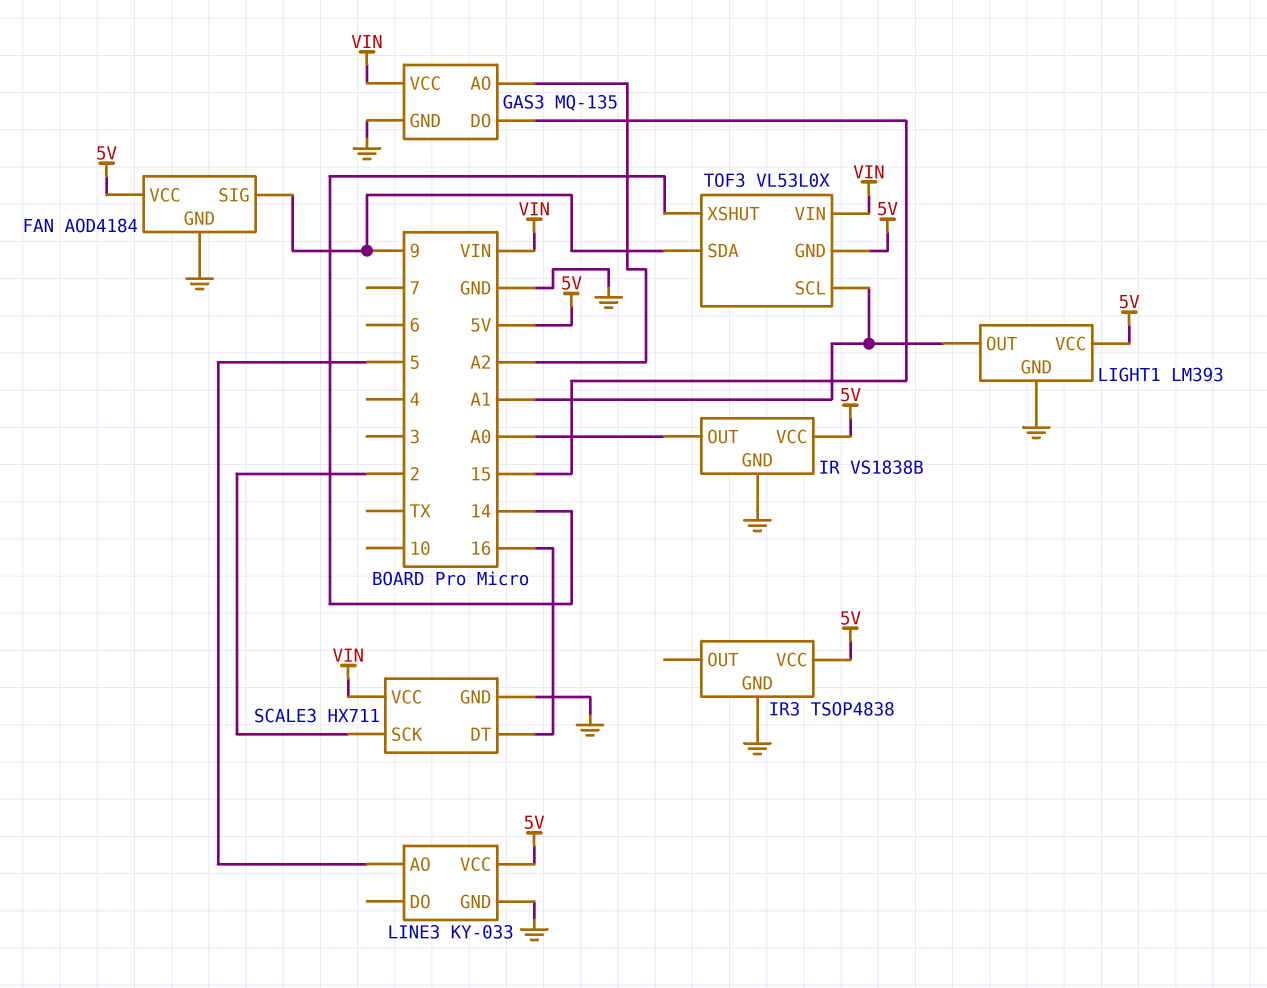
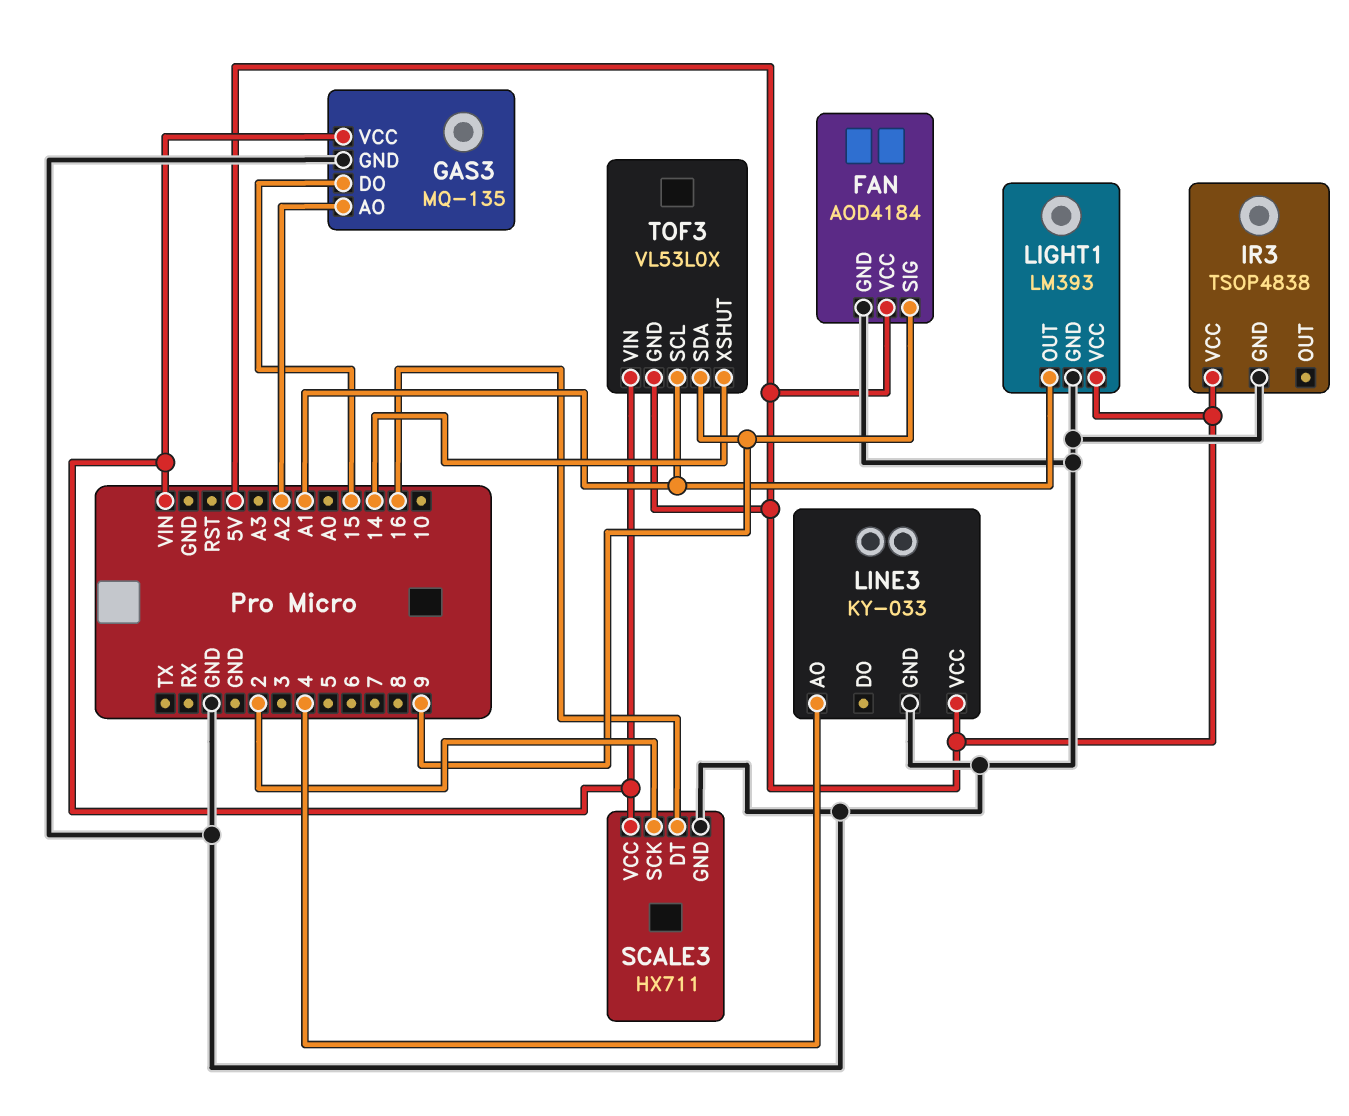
IR: VS1838B -> none
IR pin GND: GND -> none
IR pin OUT: A0 -> none
IR pin VCC: 5V -> none
LINE3 pin AO: 5 -> 4

